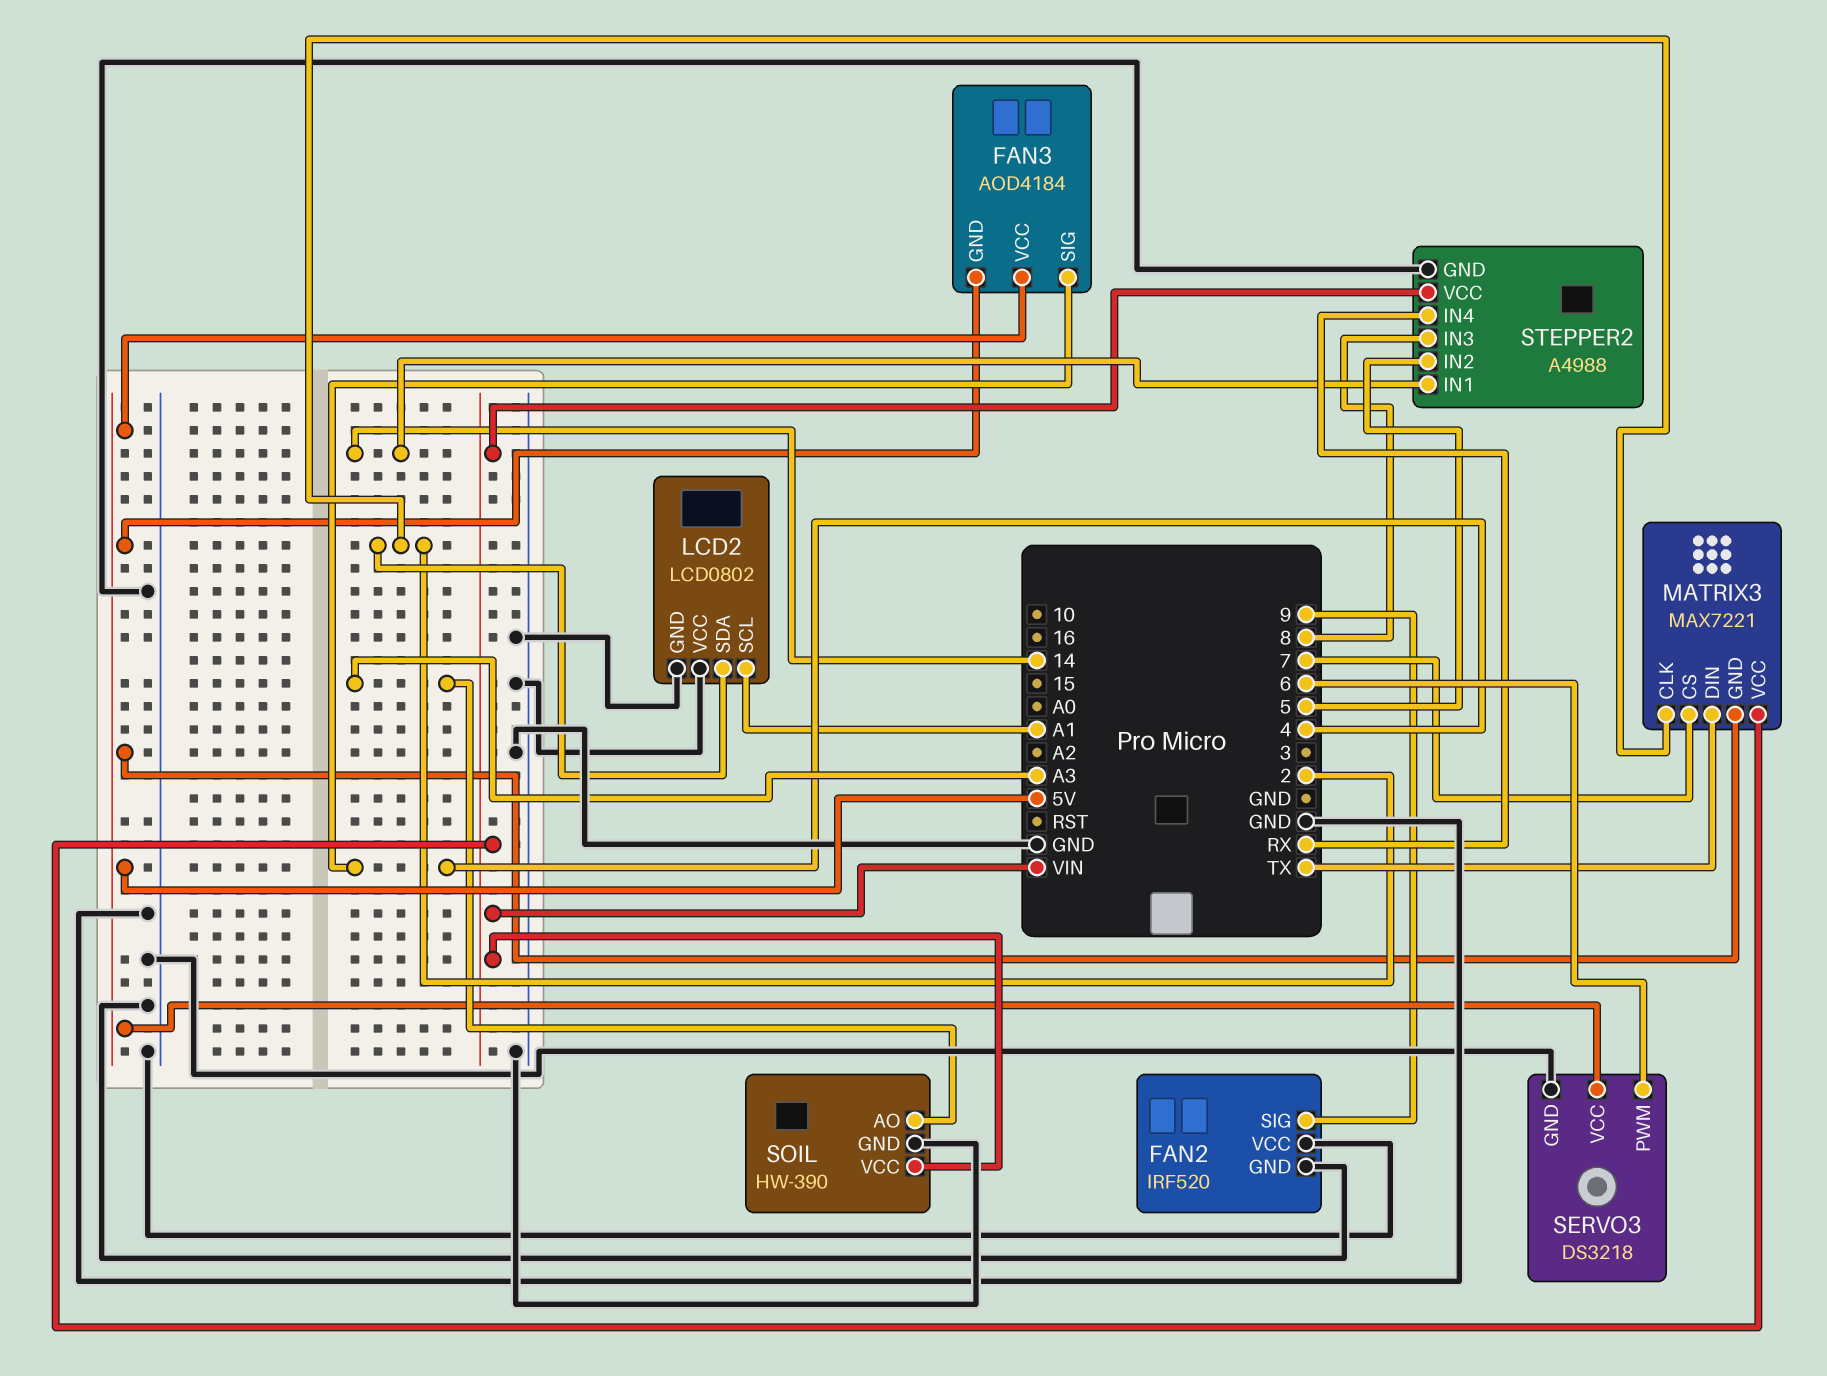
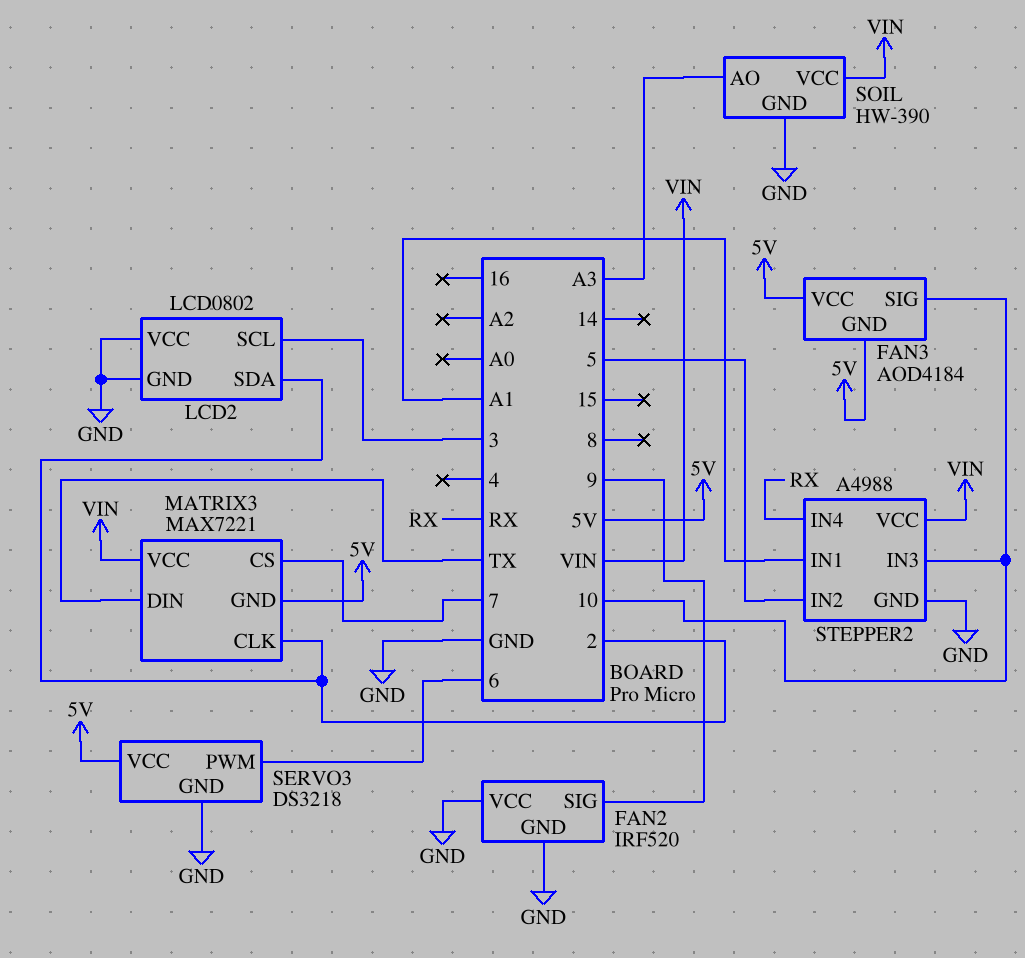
FAN3 pin SIG: 4 -> 10
LCD2 pin SCL: A1 -> 3
STEPPER2 pin IN1: 14 -> A1
STEPPER2 pin IN3: 8 -> 10

